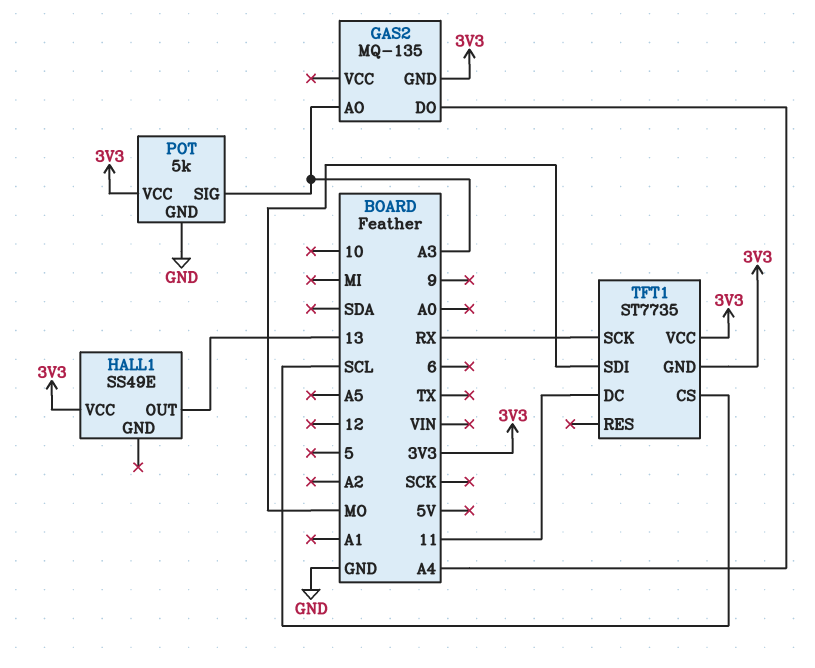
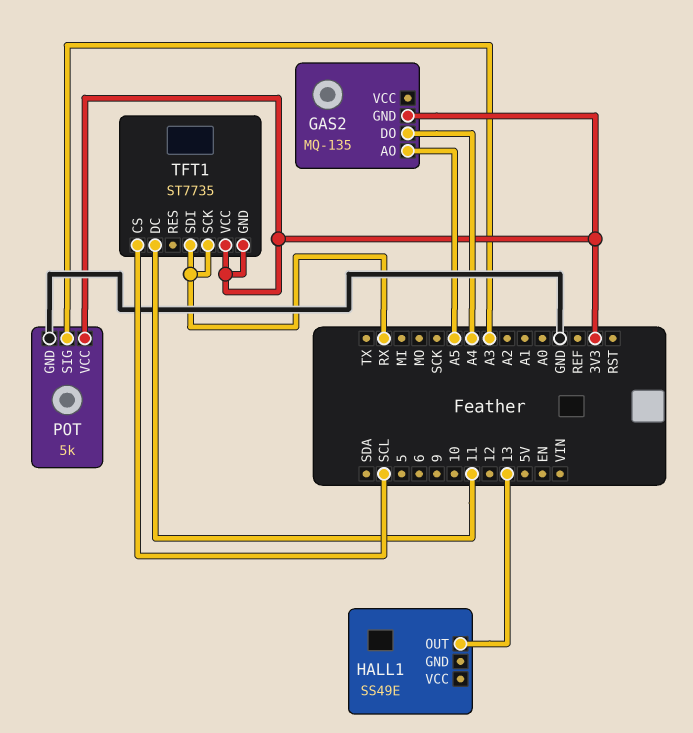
GAS2 pin AO: A3 -> A5
HALL1 pin VCC: 3V3 -> none
TFT1 pin SDI: MO -> RX

